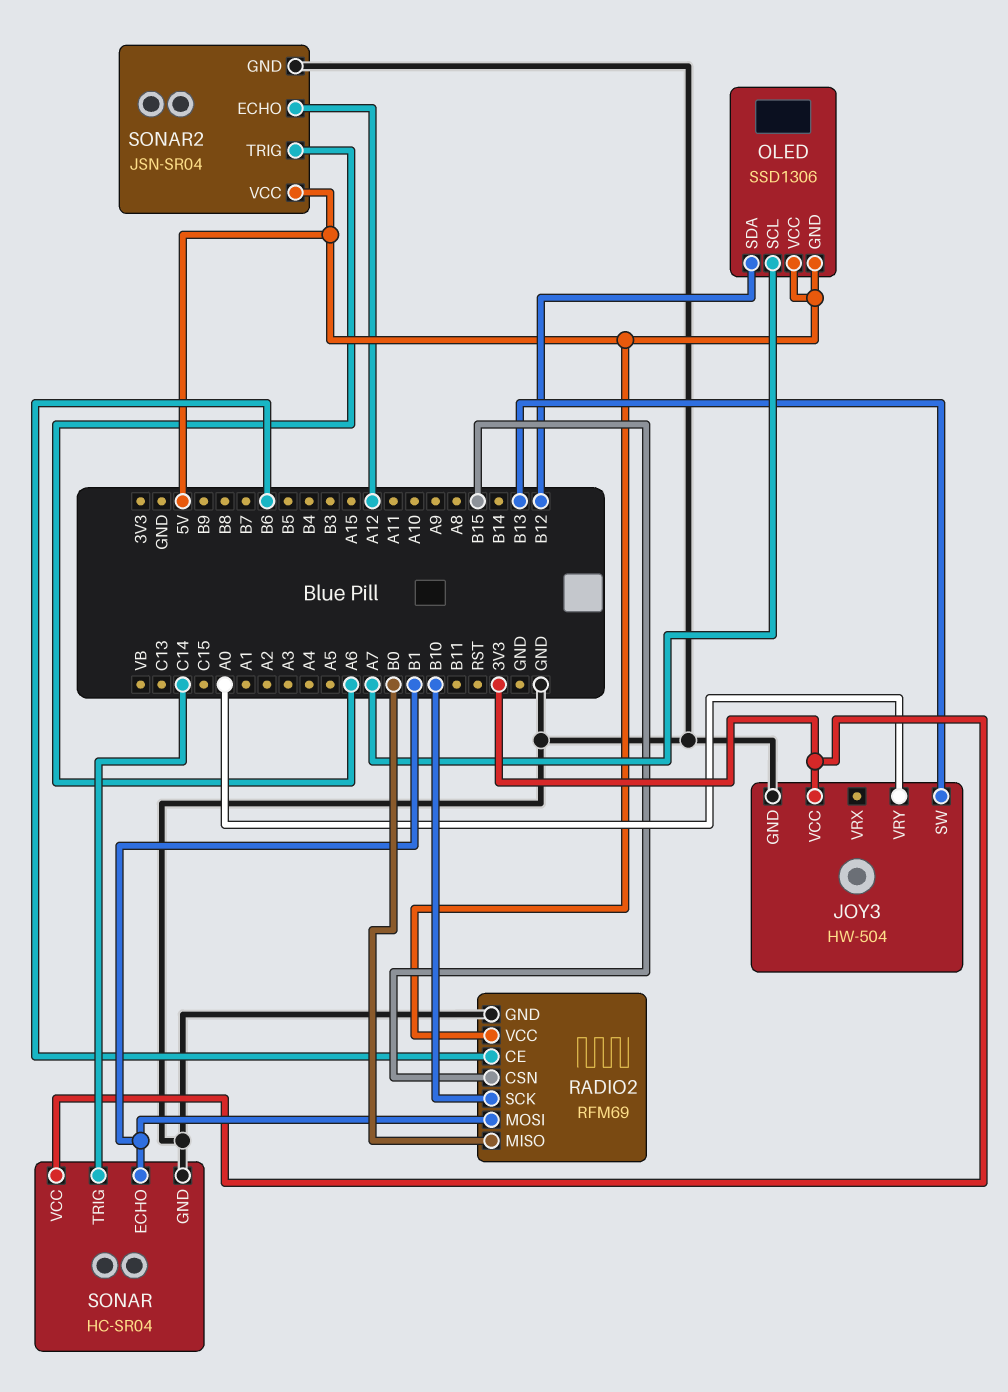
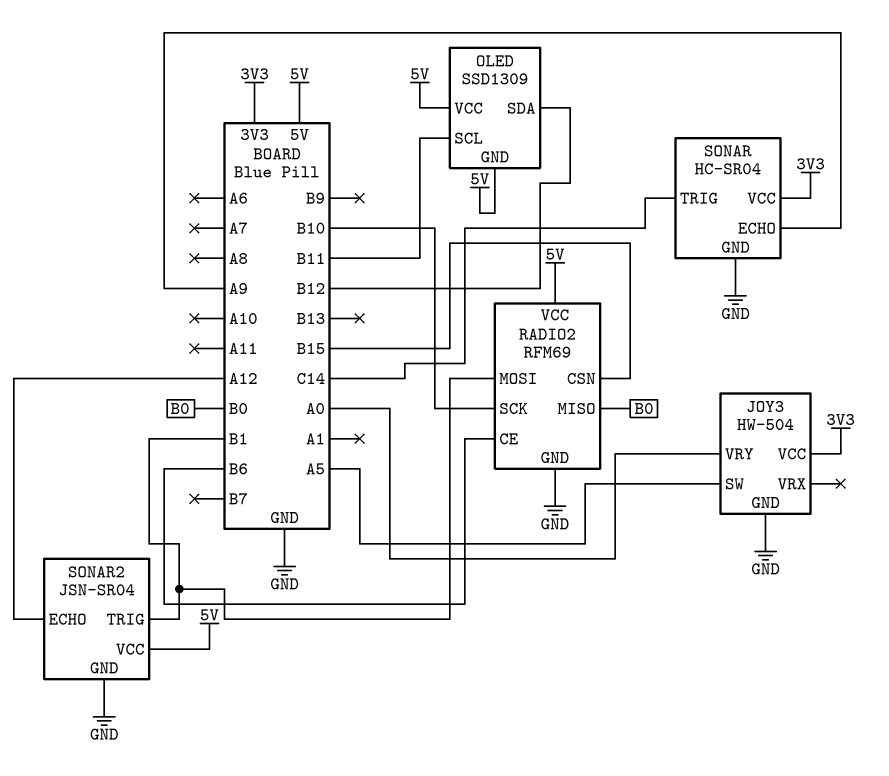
JOY3 pin SW: B13 -> A5
OLED: SSD1306 -> SSD1309
OLED pin SCL: A7 -> B11
SONAR pin ECHO: B1 -> A9
SONAR2 pin TRIG: A6 -> B1

